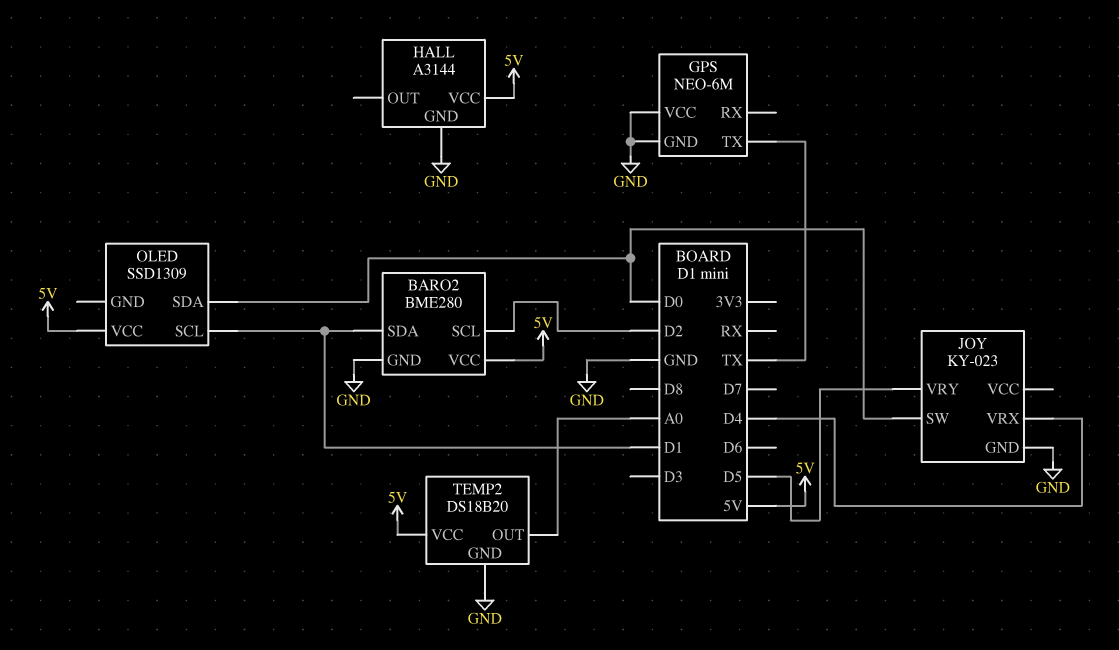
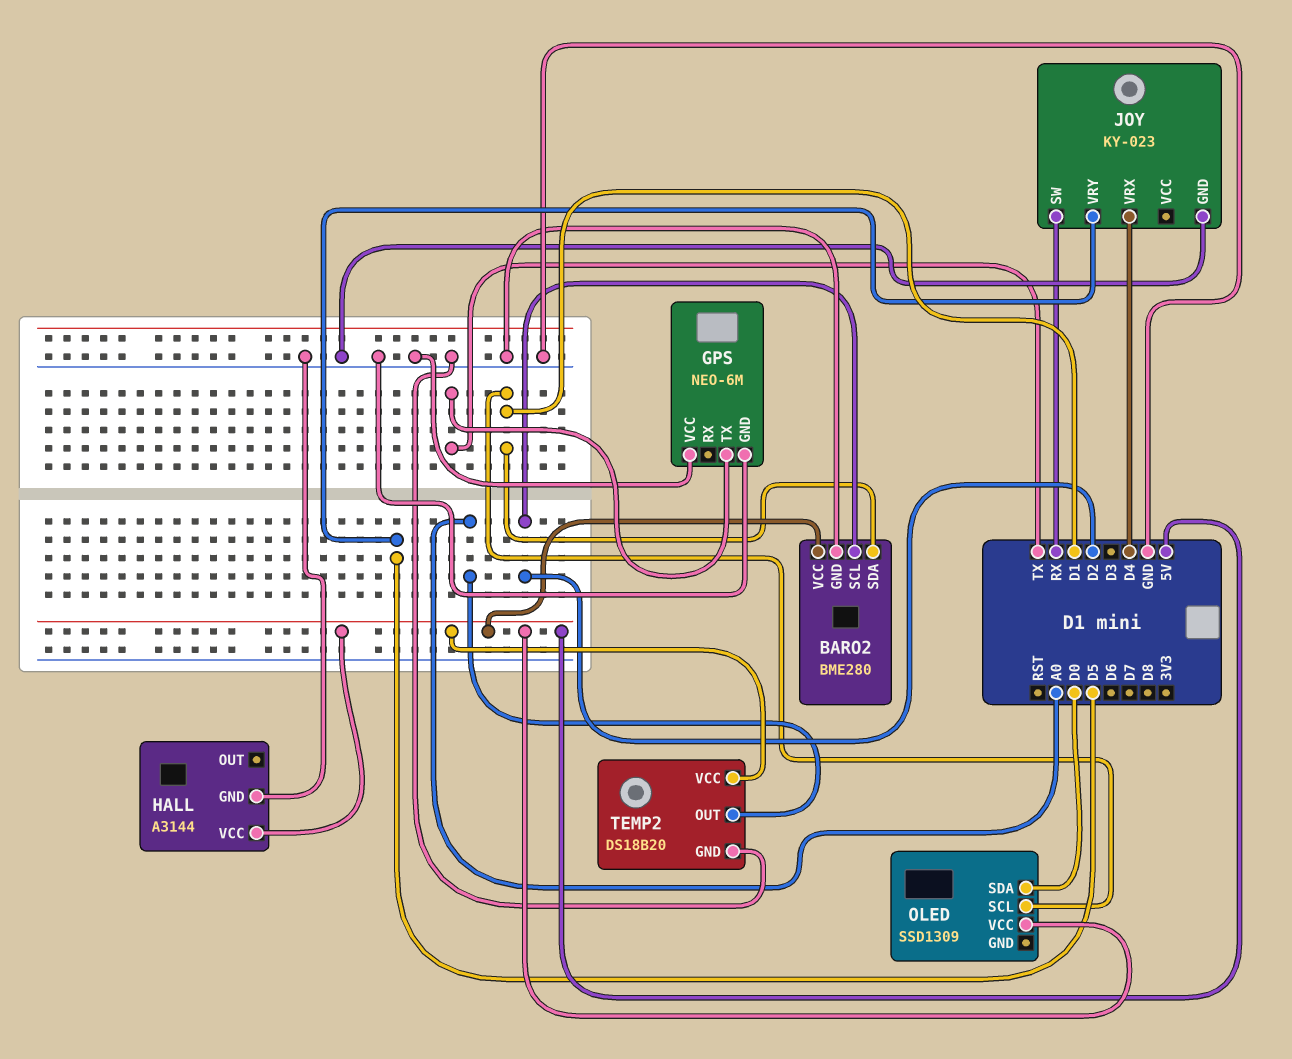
JOY pin SW: D0 -> RX

